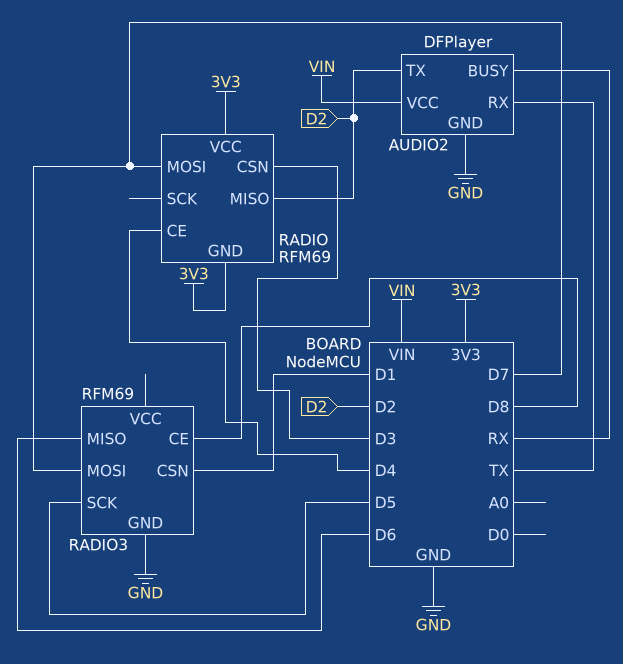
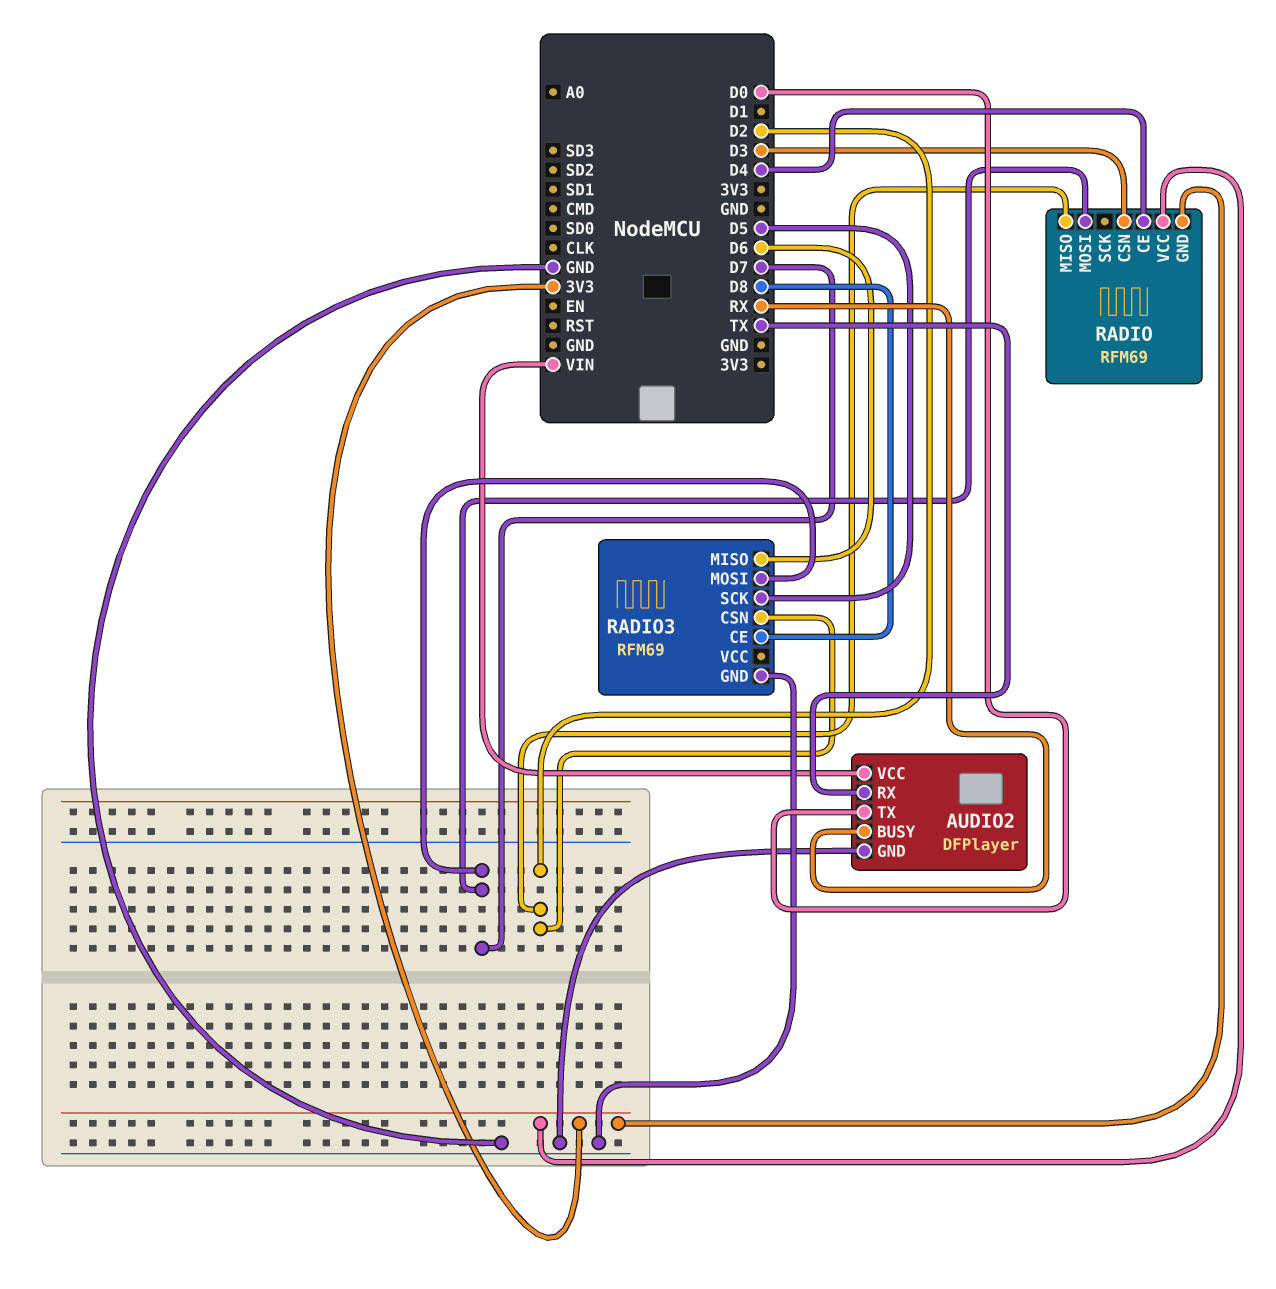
AUDIO2 pin TX: D2 -> D0
RADIO3 pin CSN: D1 -> D2

